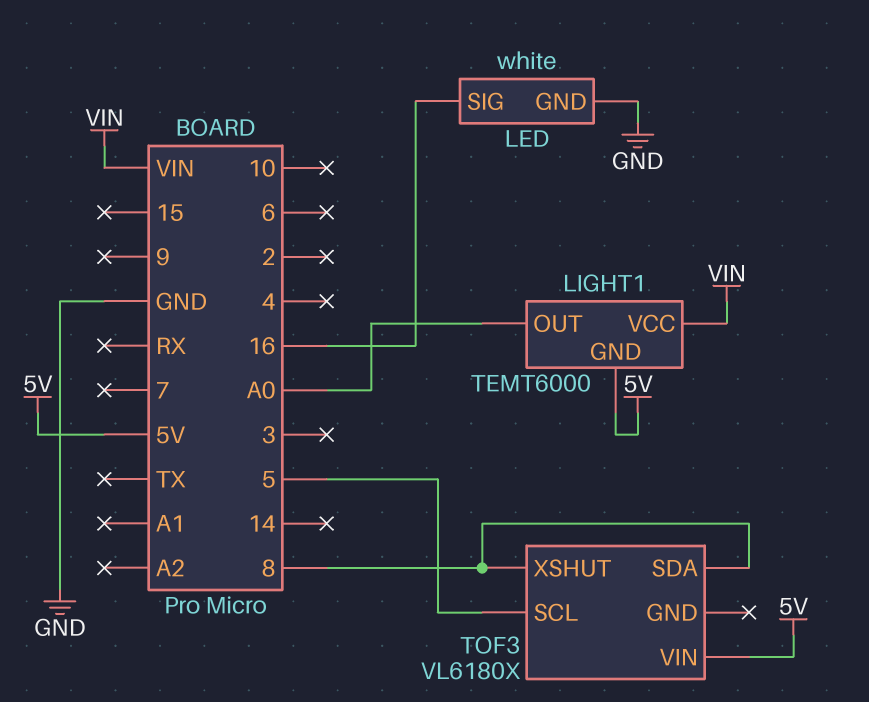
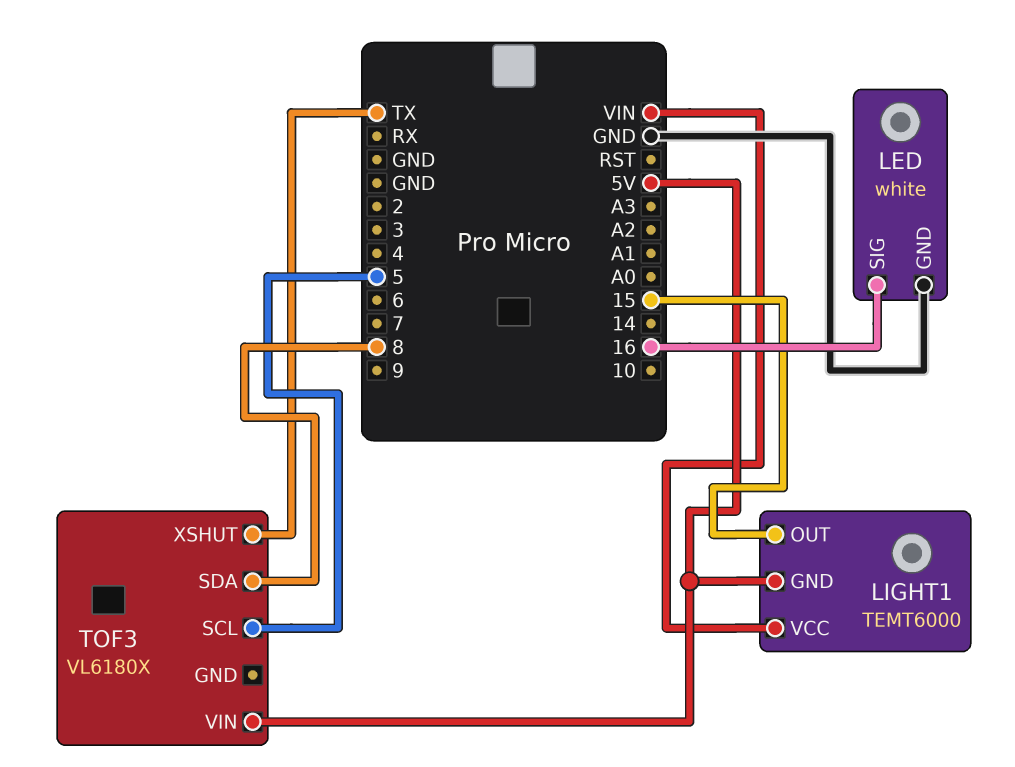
LIGHT1 pin OUT: A0 -> 15
TOF3 pin XSHUT: 8 -> TX

